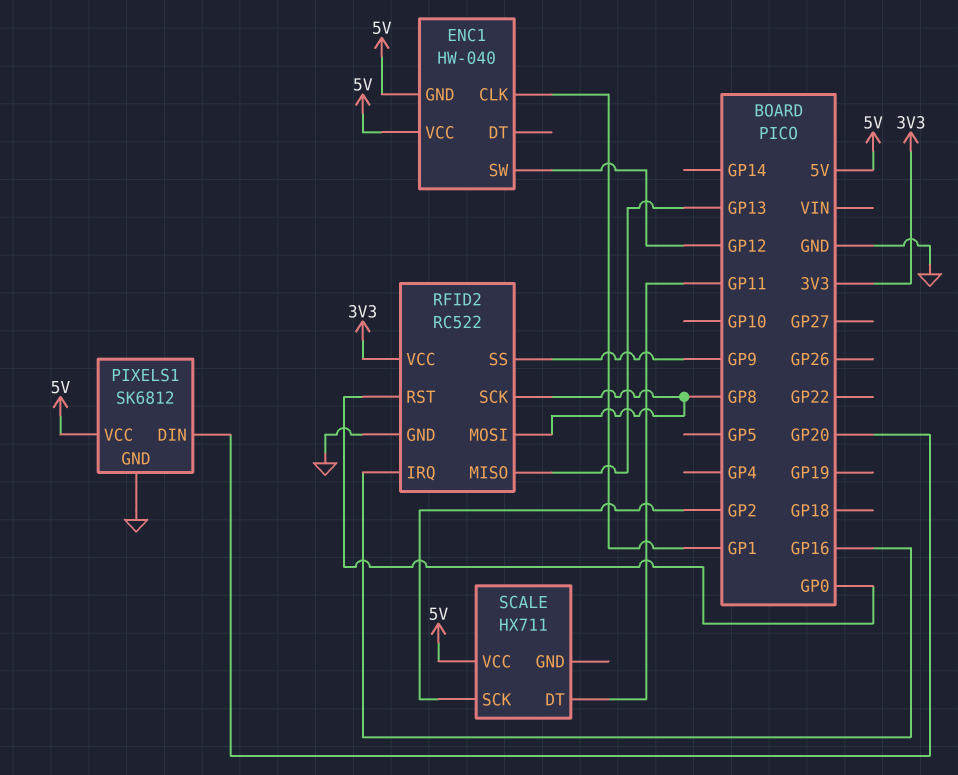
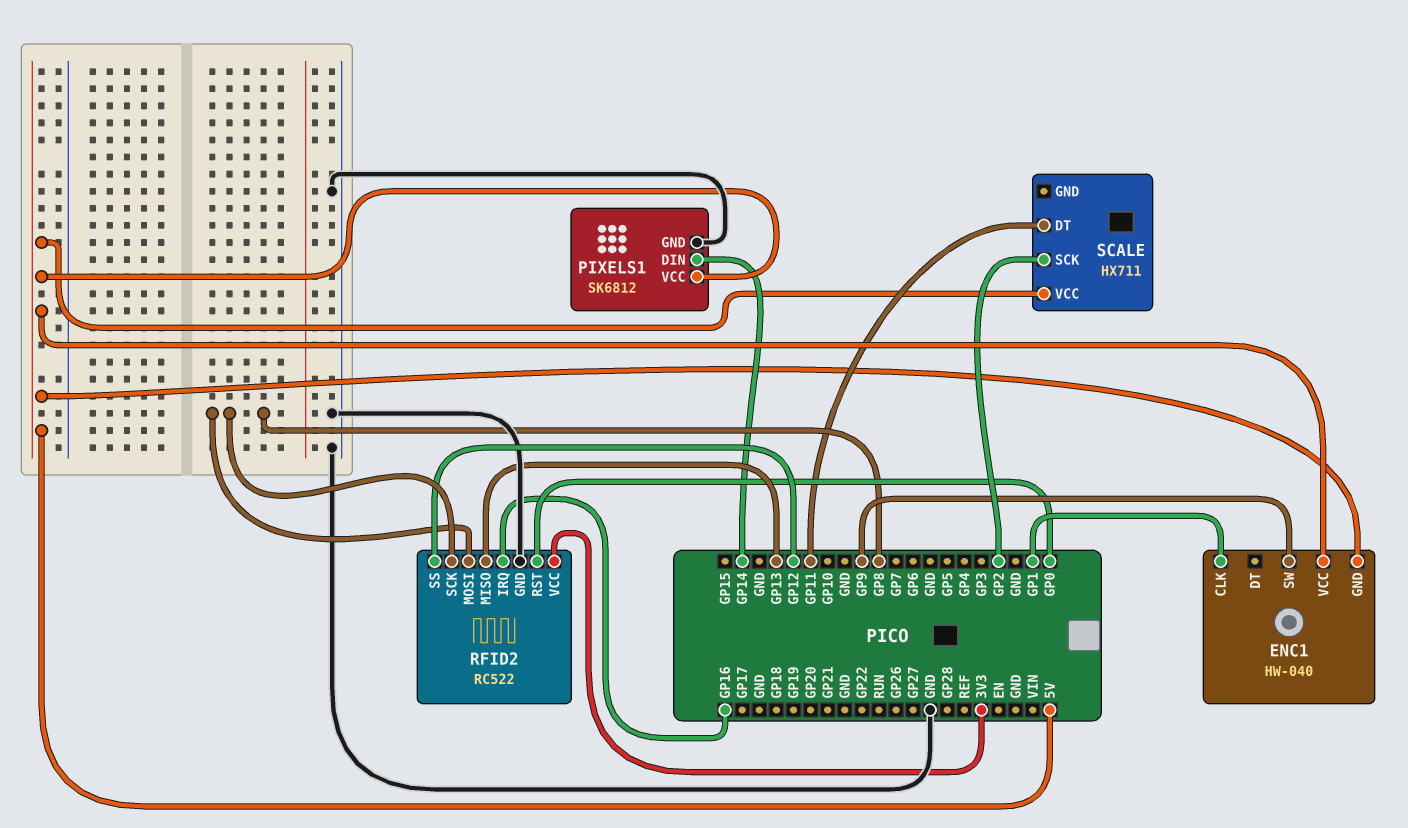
ENC1 pin SW: GP12 -> GP9
PIXELS1 pin DIN: GP20 -> GP14
RFID2 pin SS: GP9 -> GP12

